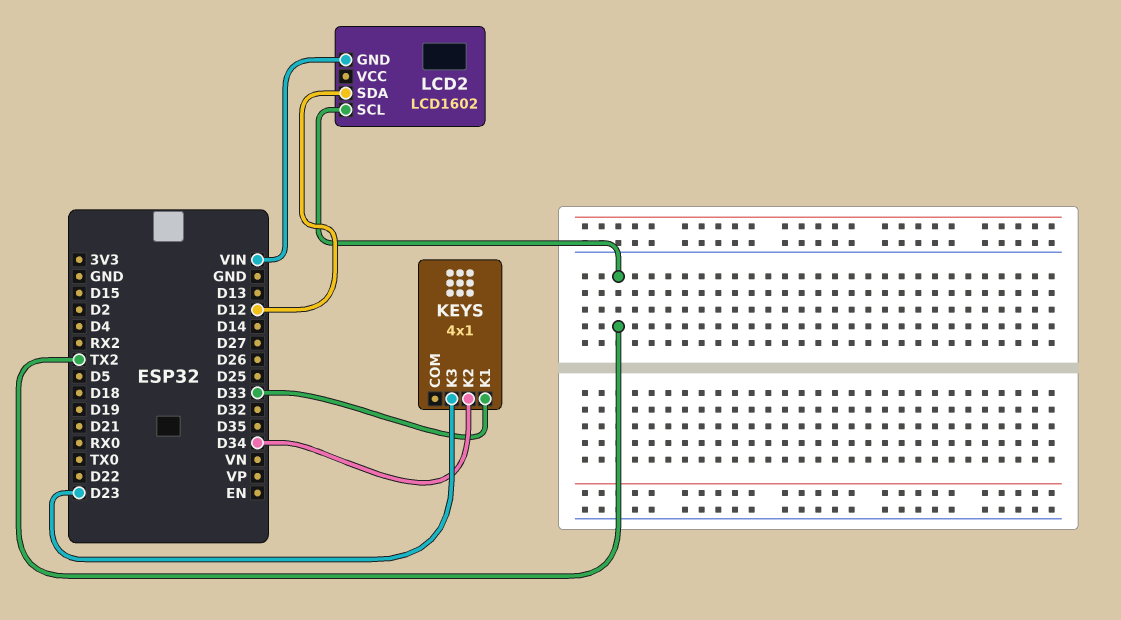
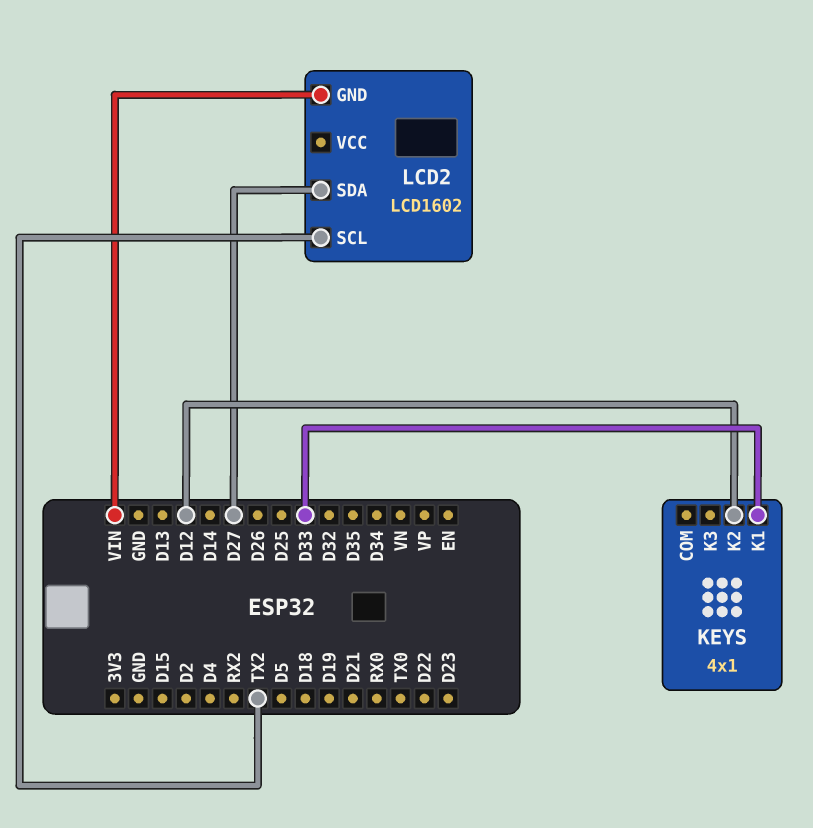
KEYS pin K2: D34 -> D12
KEYS pin K3: D23 -> none
LCD2 pin SDA: D12 -> D27

